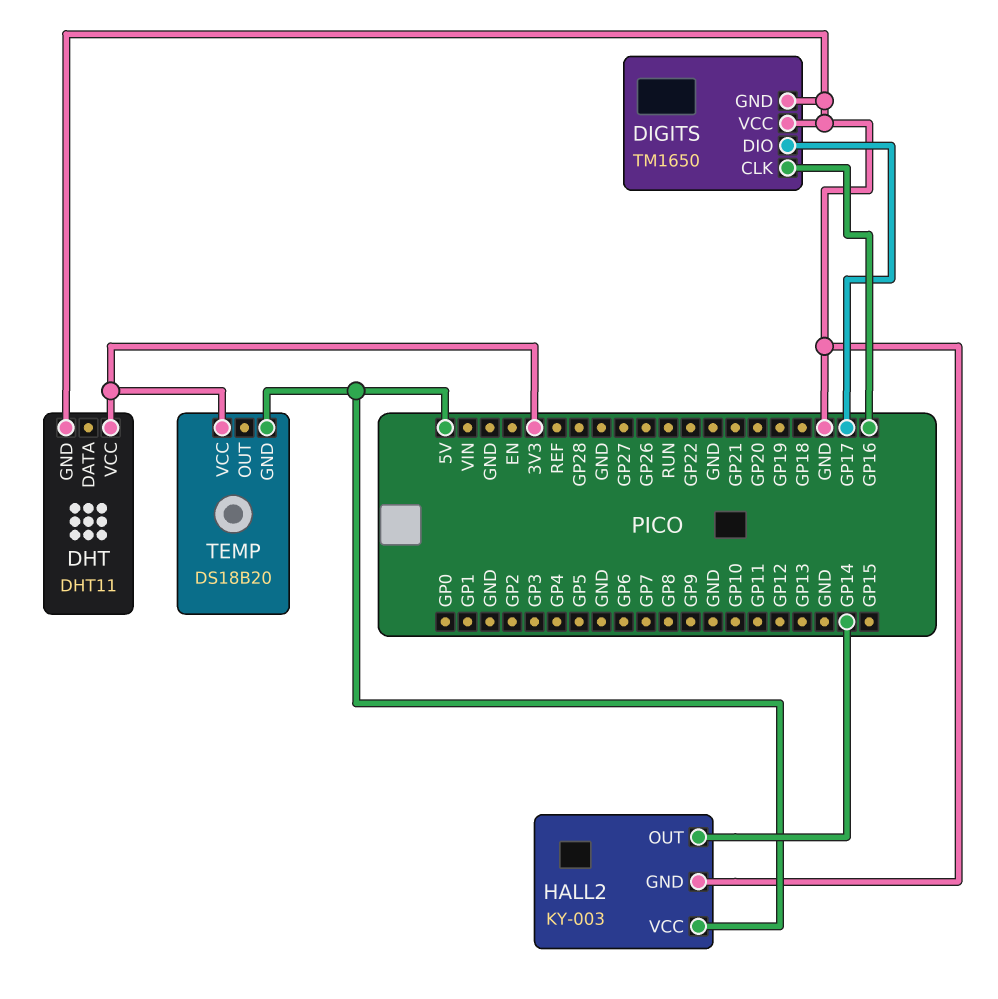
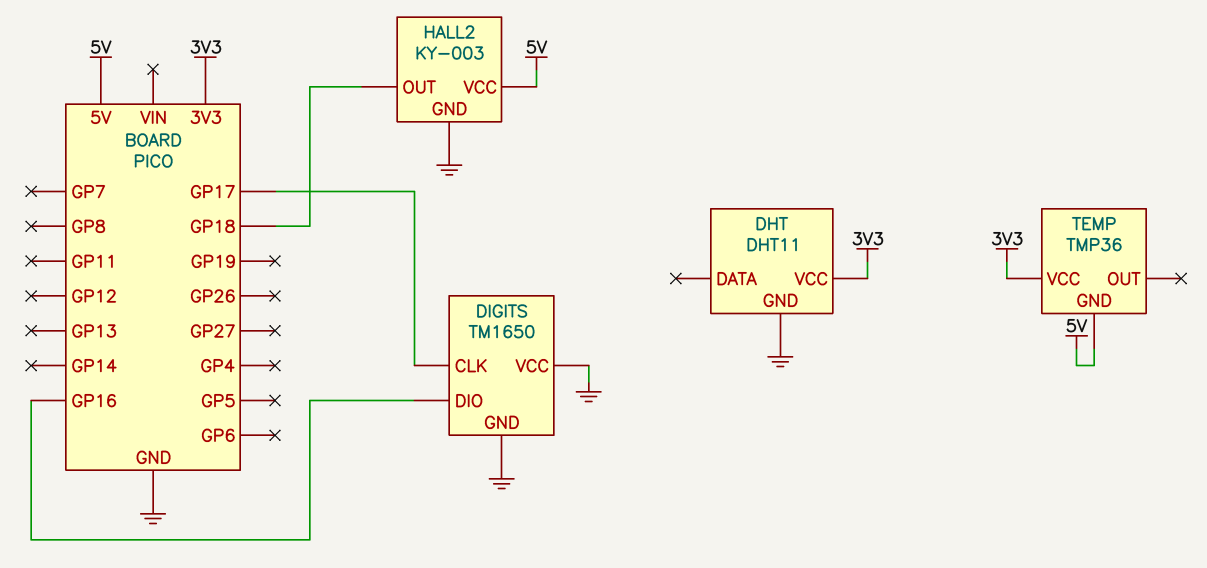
DIGITS pin CLK: GP16 -> GP17
DIGITS pin DIO: GP17 -> GP16
HALL2 pin OUT: GP14 -> GP18
TEMP: DS18B20 -> TMP36

